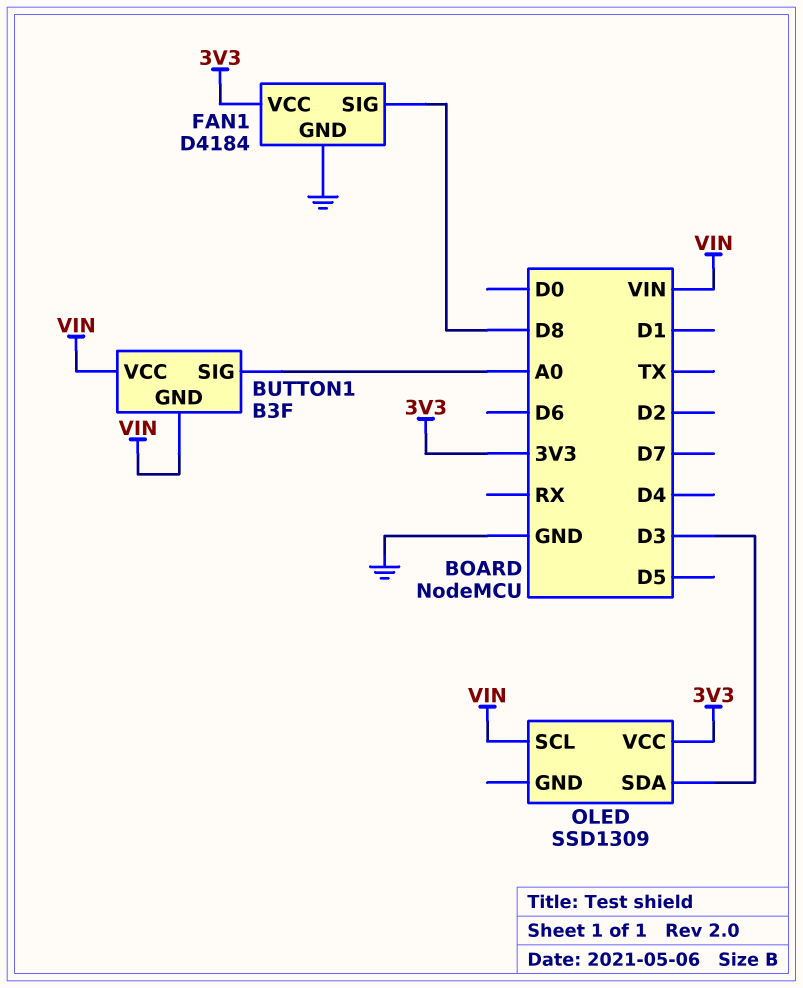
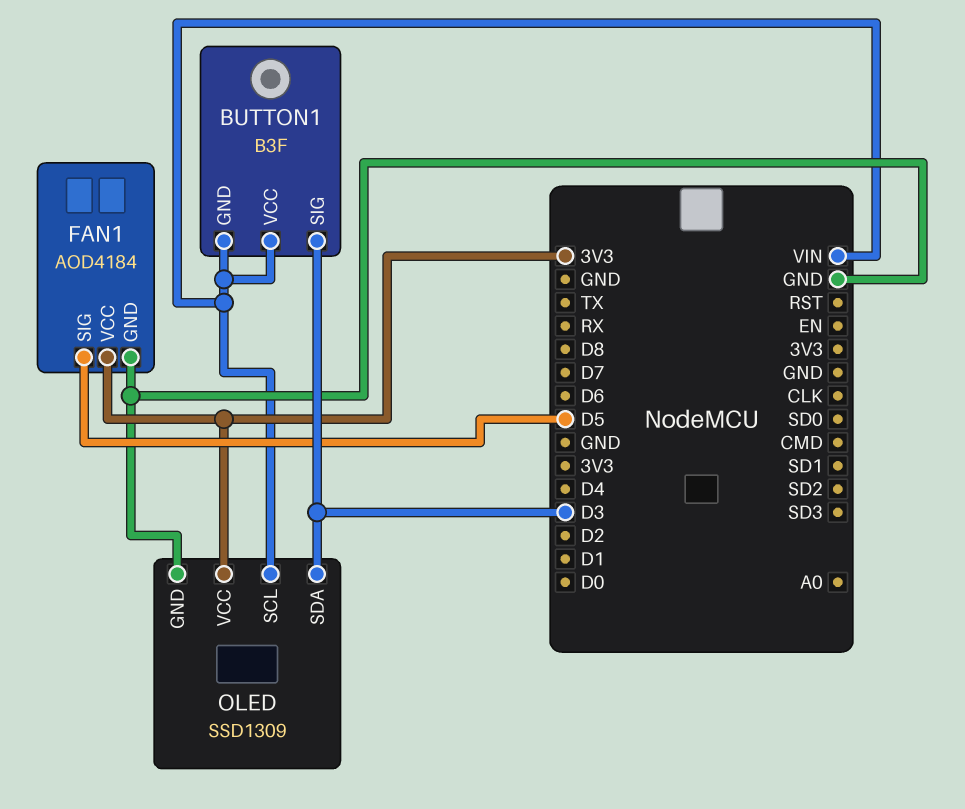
BUTTON1 pin SIG: A0 -> D3
FAN1: D4184 -> AOD4184
FAN1 pin SIG: D8 -> D5
OLED pin GND: none -> GND

